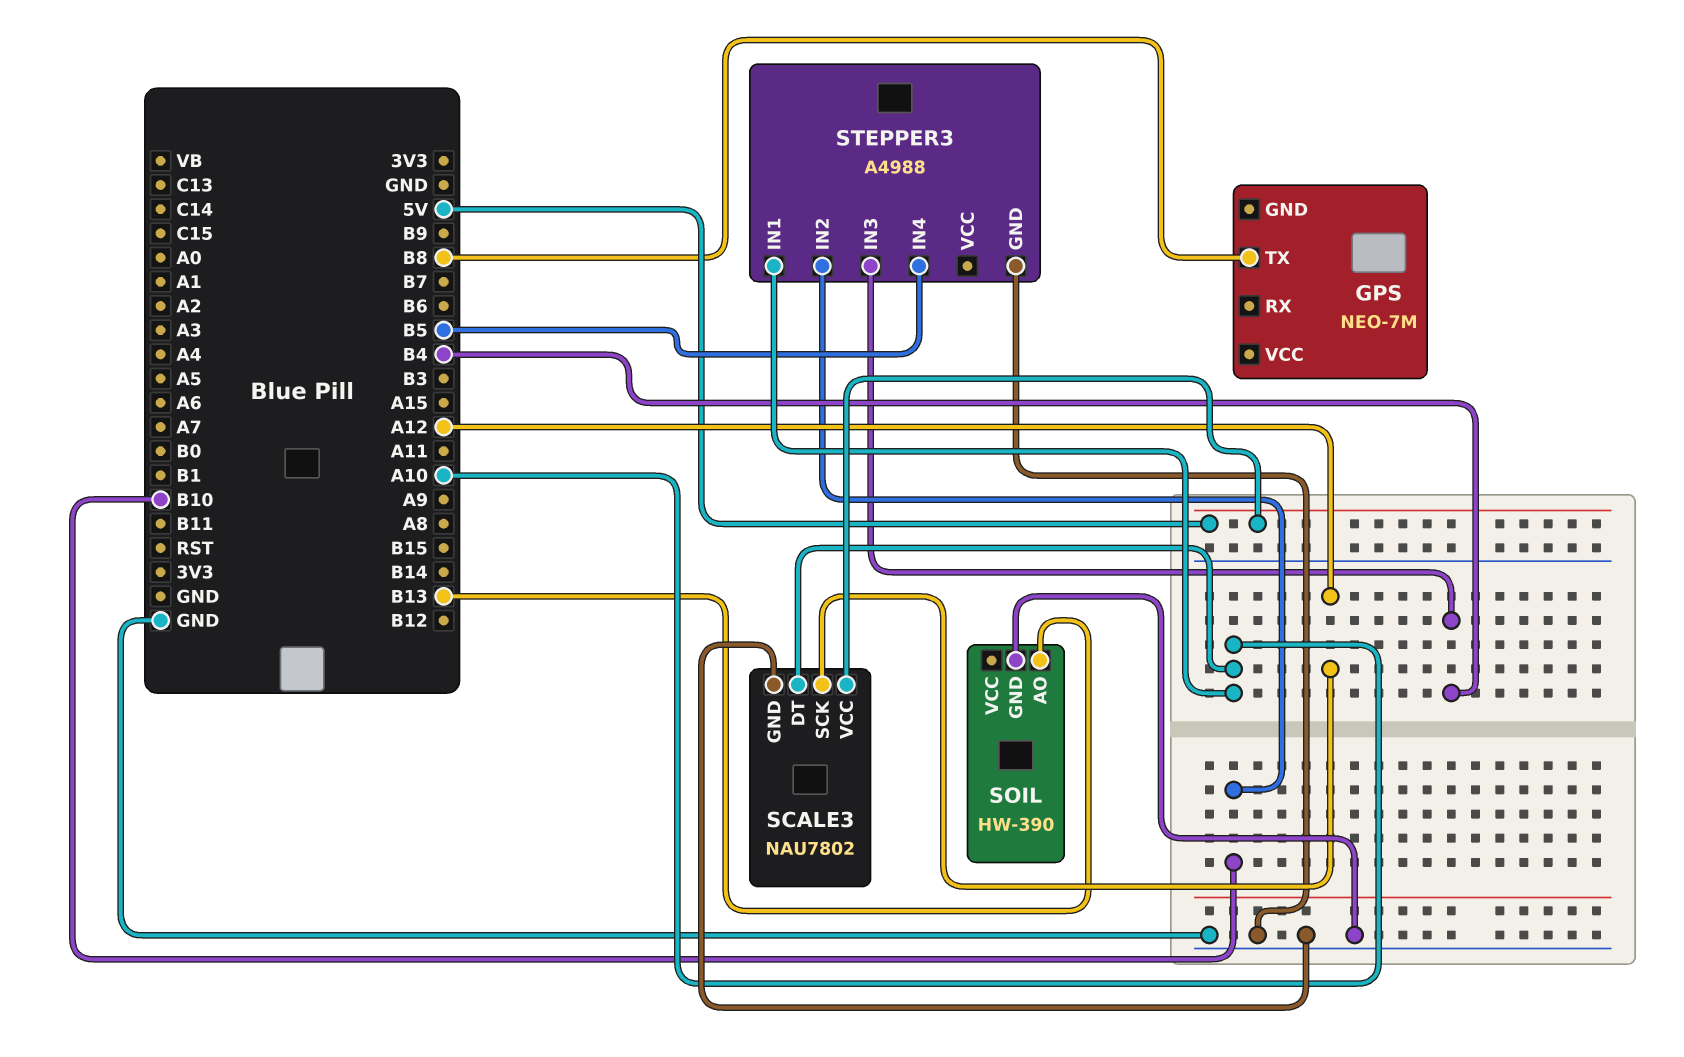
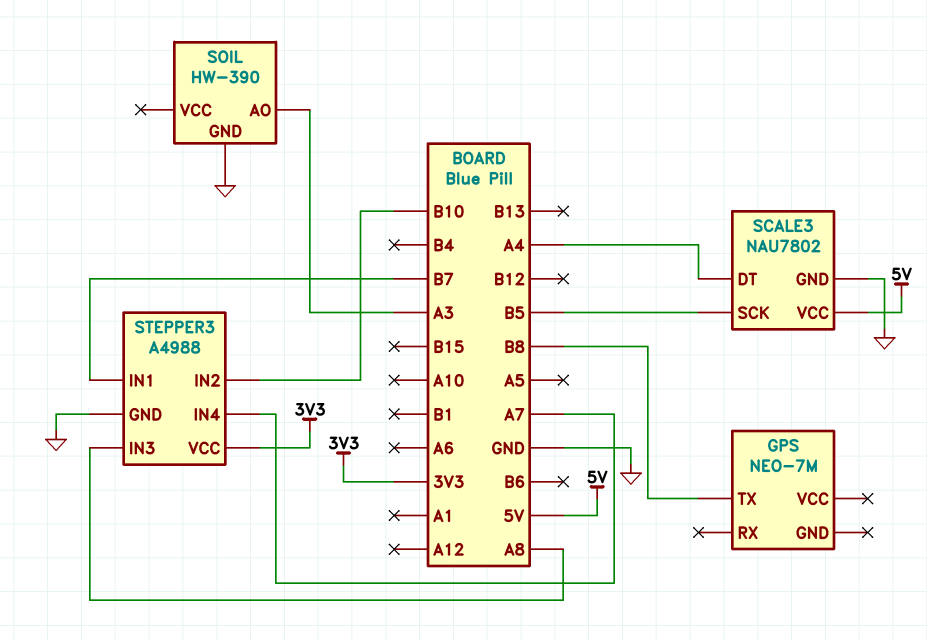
SCALE3 pin DT: A10 -> A4
SCALE3 pin SCK: A12 -> B5
SOIL pin AO: B13 -> A3
STEPPER3 pin IN1: A10 -> B7
STEPPER3 pin IN3: B4 -> A8
STEPPER3 pin IN4: B5 -> A7
STEPPER3 pin VCC: none -> 3V3

